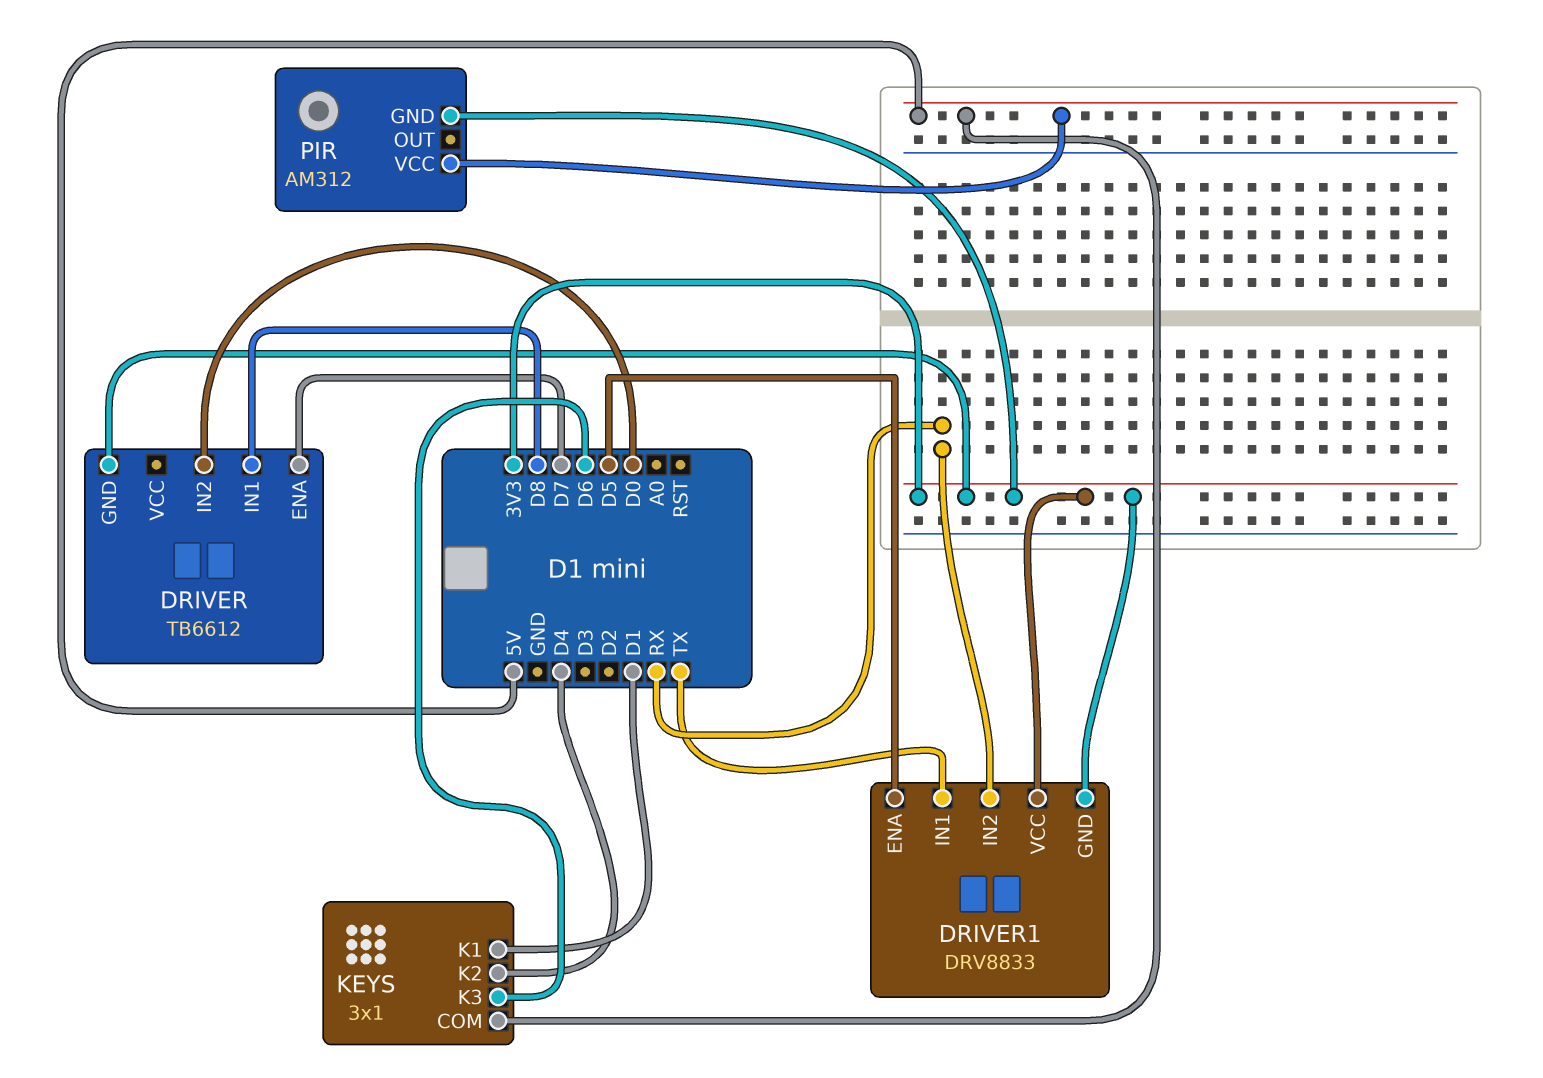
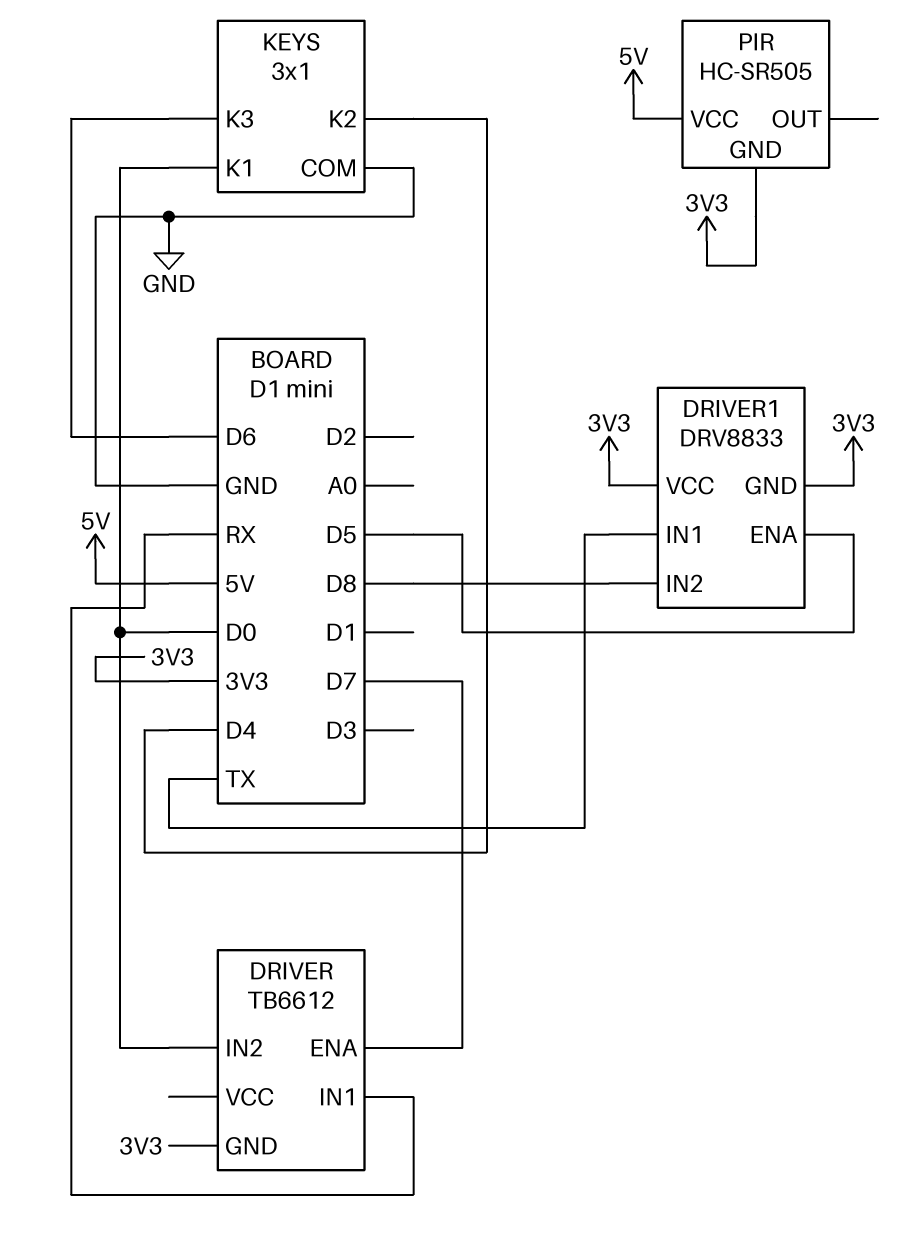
DRIVER pin IN1: D8 -> RX
DRIVER1 pin IN2: RX -> D8
KEYS pin COM: 5V -> GND
KEYS pin K1: D1 -> D0
PIR: AM312 -> HC-SR505

